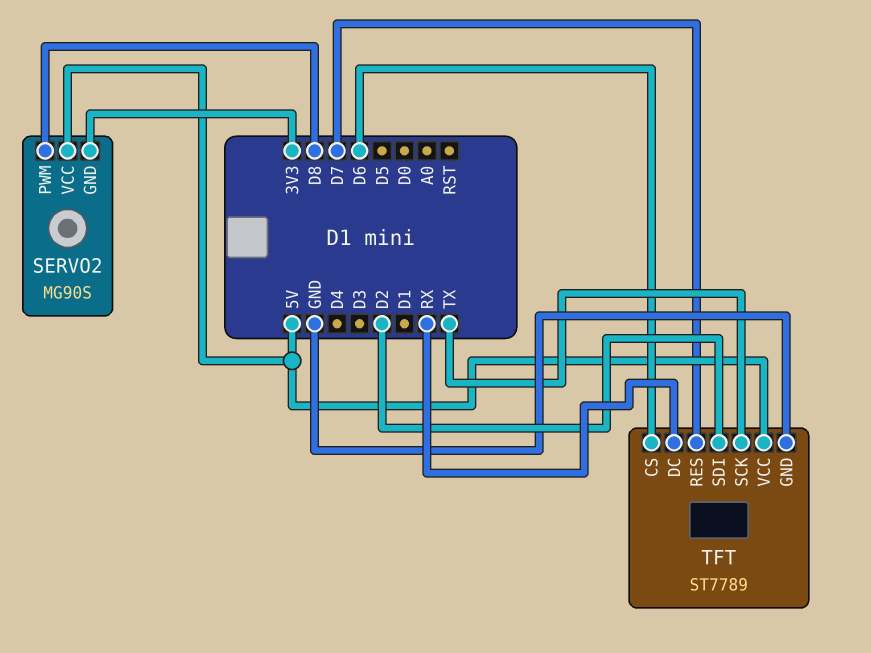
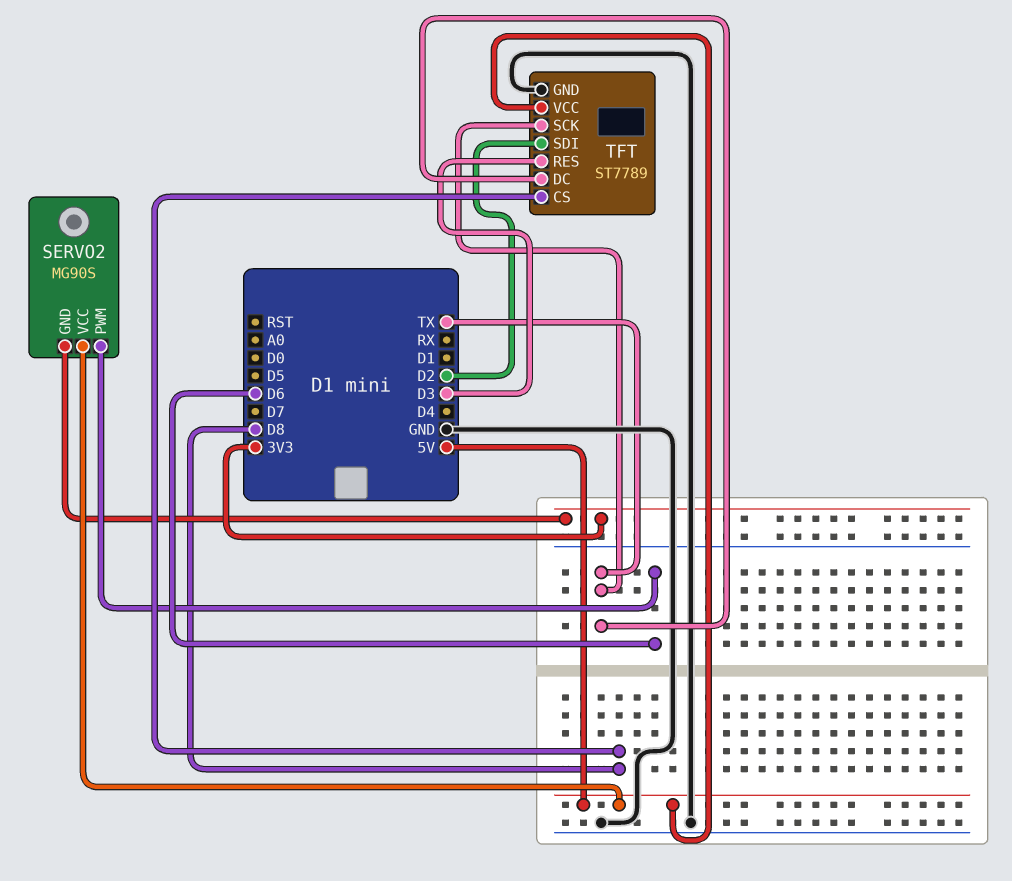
SERVO2 pin PWM: D8 -> D6
TFT pin CS: D6 -> D8
TFT pin DC: RX -> TX
TFT pin RES: D7 -> D3

